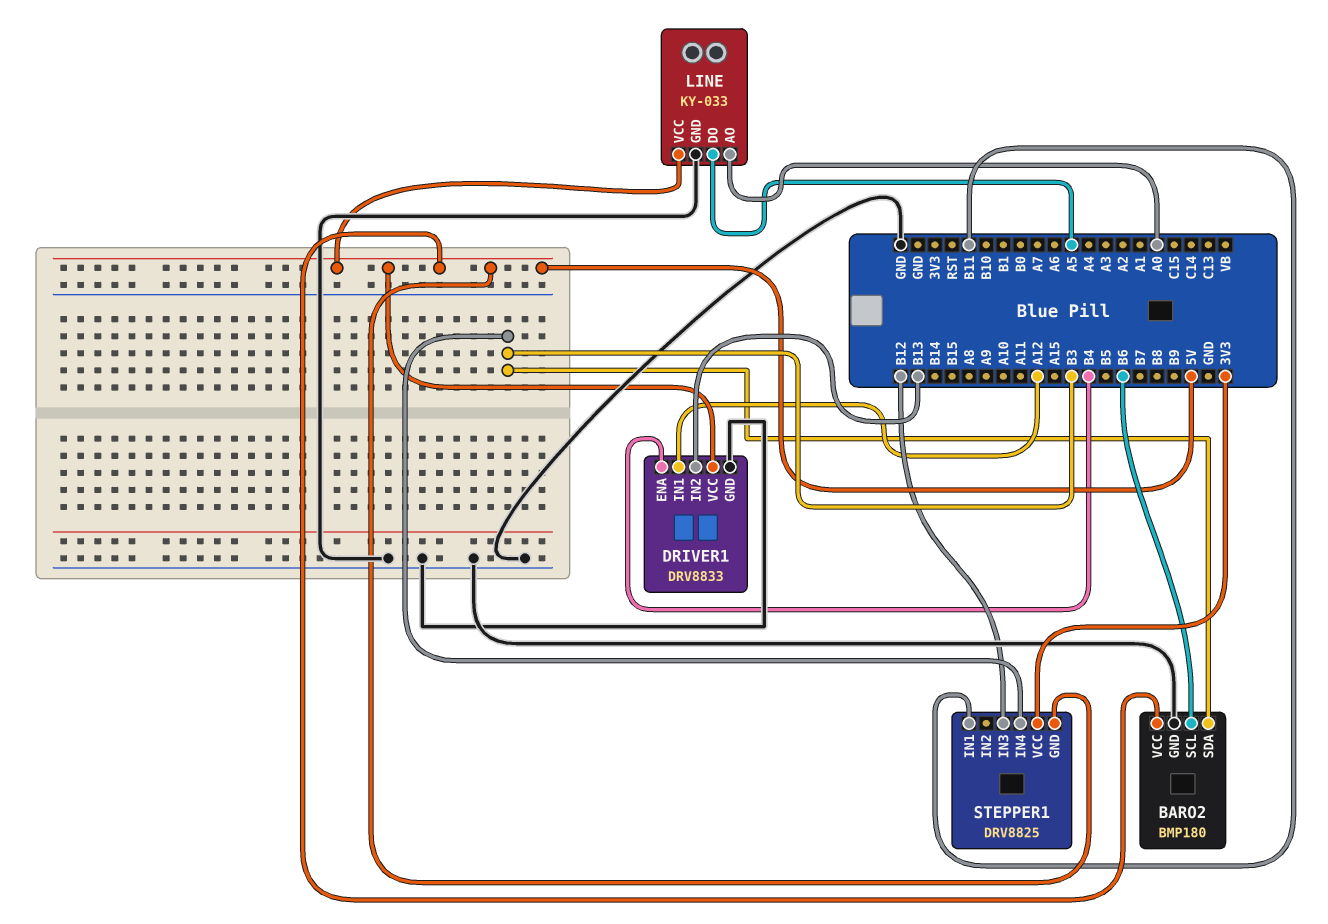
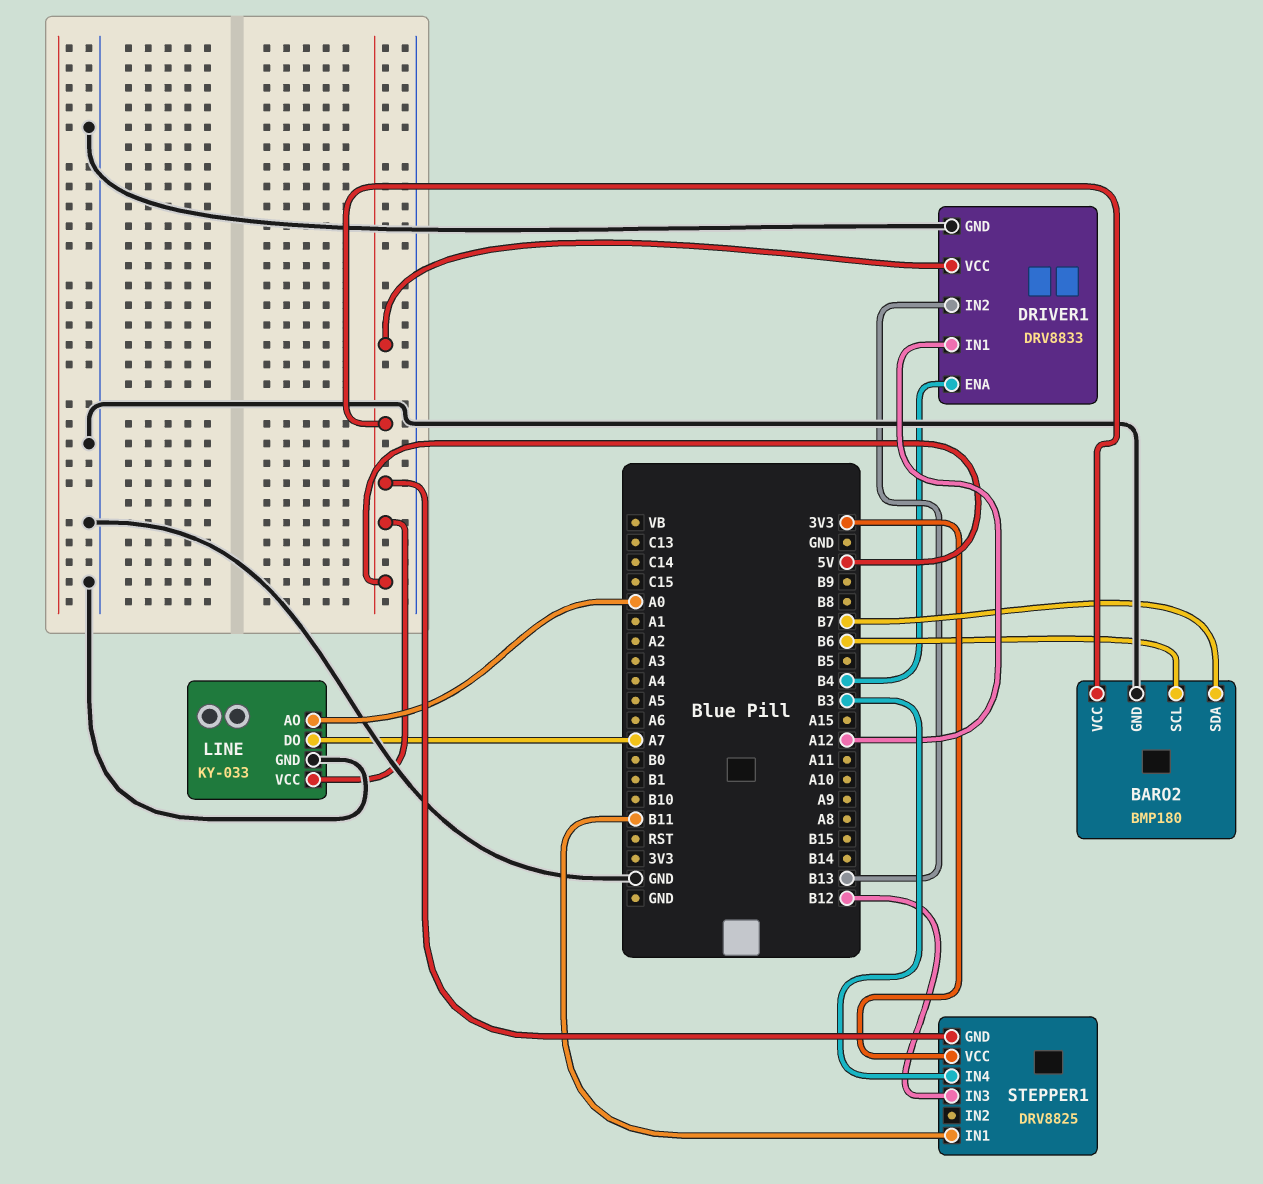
BARO2 pin SDA: B3 -> B7
LINE pin DO: A5 -> A7

